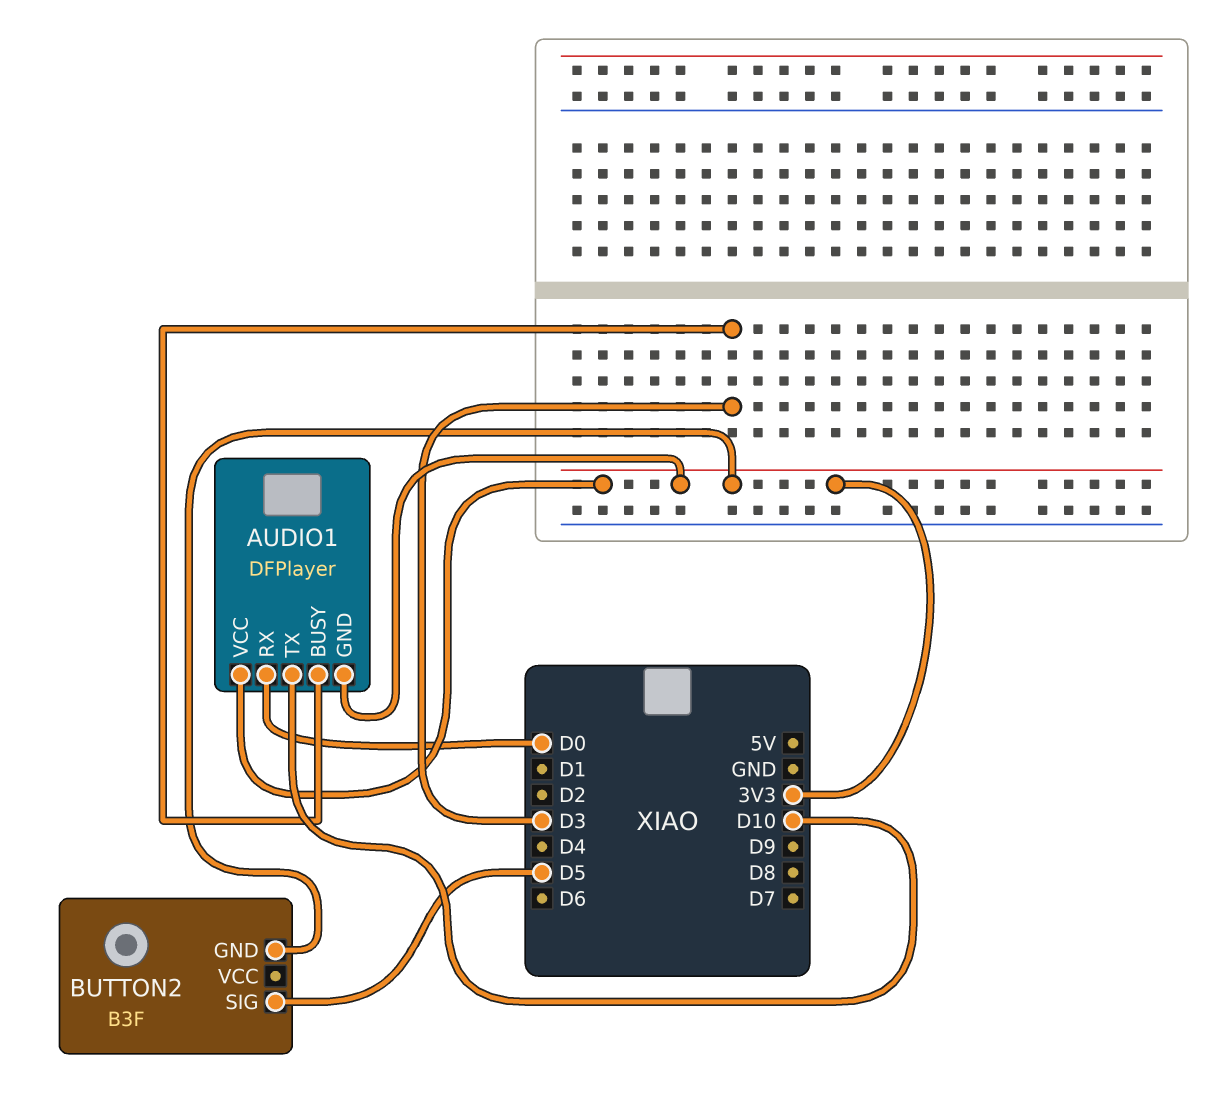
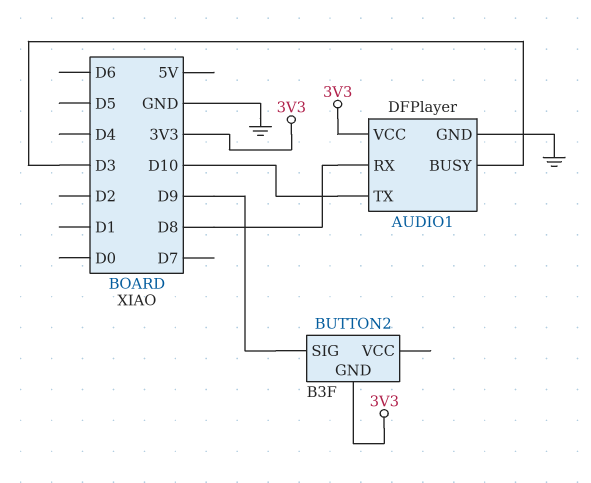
AUDIO1 pin GND: 3V3 -> GND
AUDIO1 pin RX: D0 -> D8
BUTTON2 pin SIG: D5 -> D9

